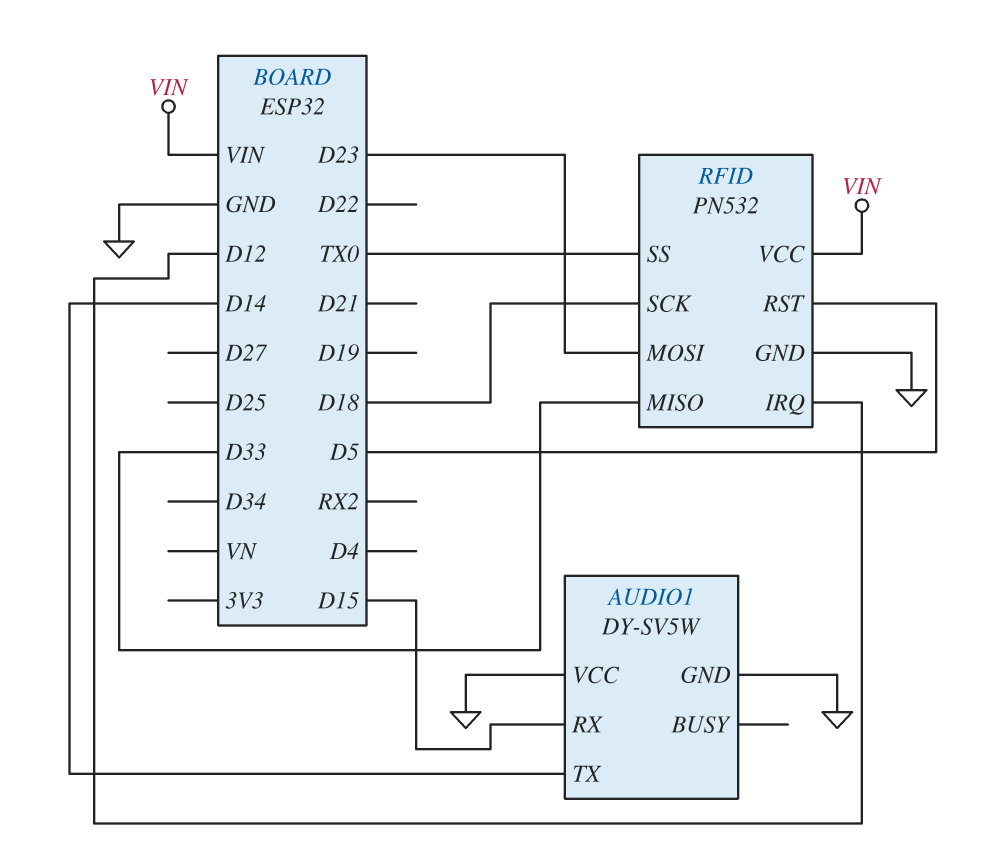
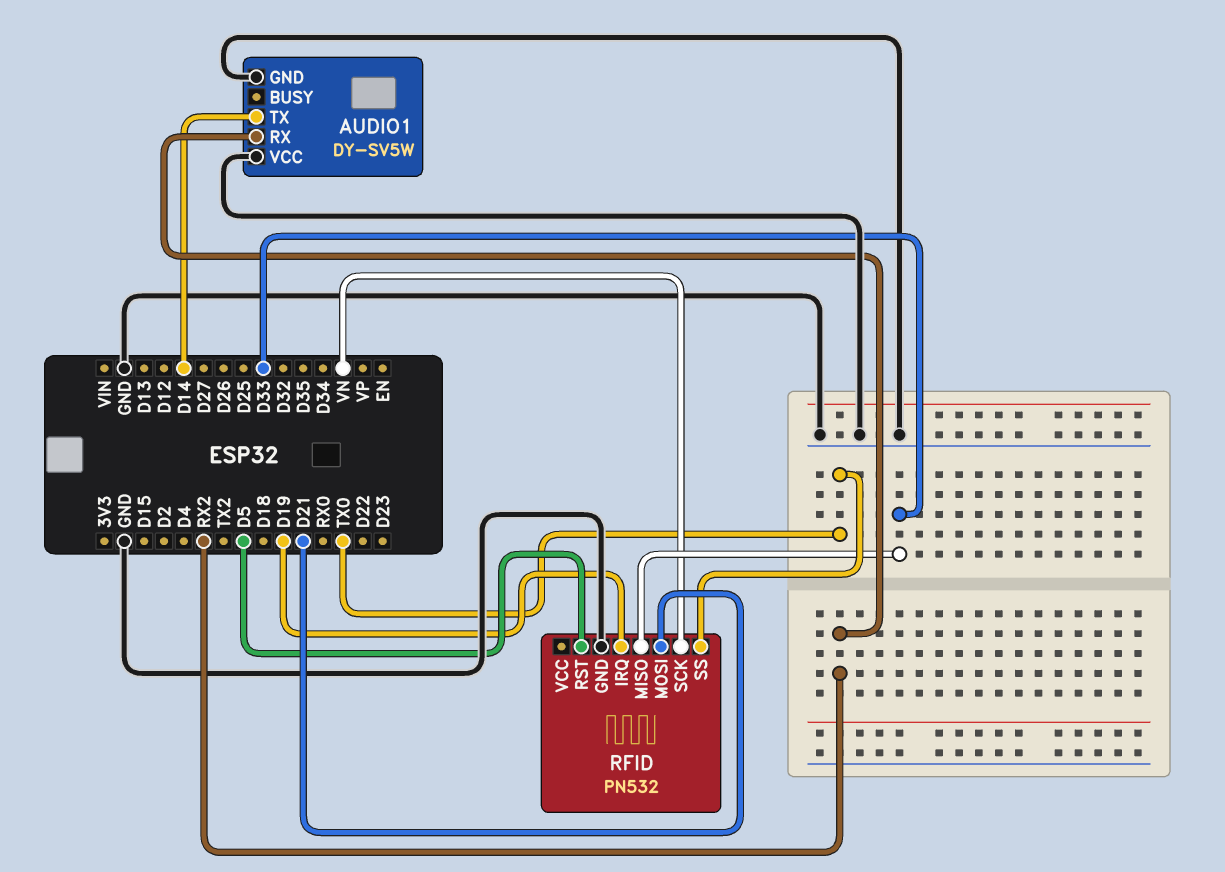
AUDIO1 pin RX: D15 -> RX2
RFID pin IRQ: D12 -> D19
RFID pin MOSI: D23 -> D21
RFID pin SCK: D18 -> VN
RFID pin VCC: VIN -> none

